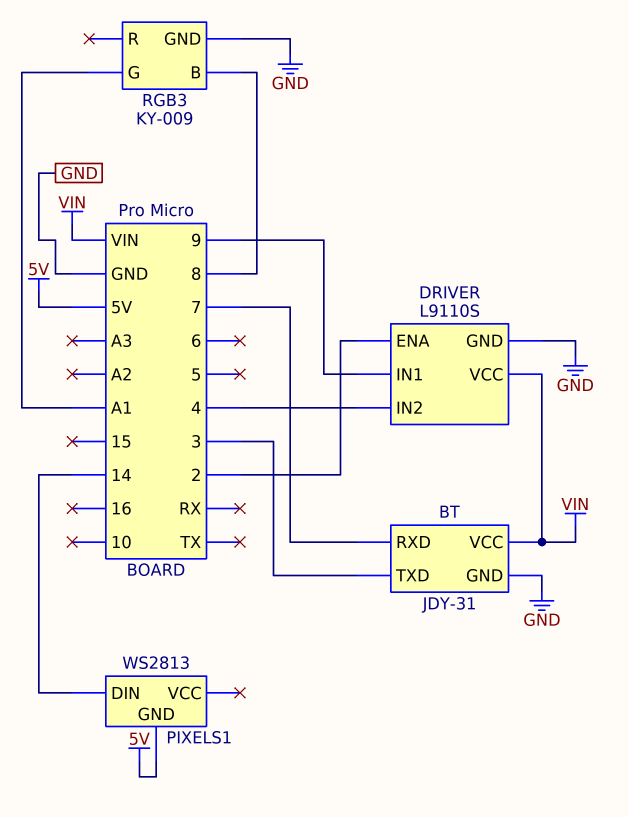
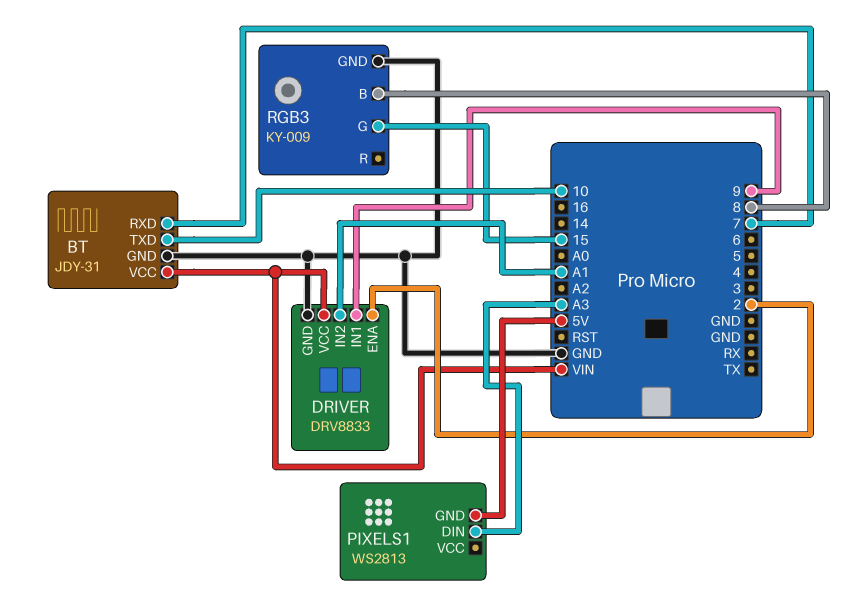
BT pin TXD: 3 -> 10
DRIVER: L9110S -> DRV8833
DRIVER pin IN2: 4 -> A1
PIXELS1 pin DIN: 14 -> A3
RGB3 pin G: A1 -> 15

